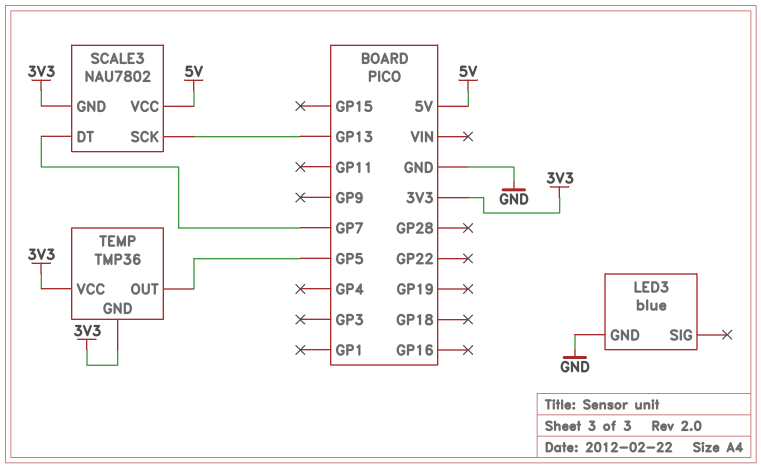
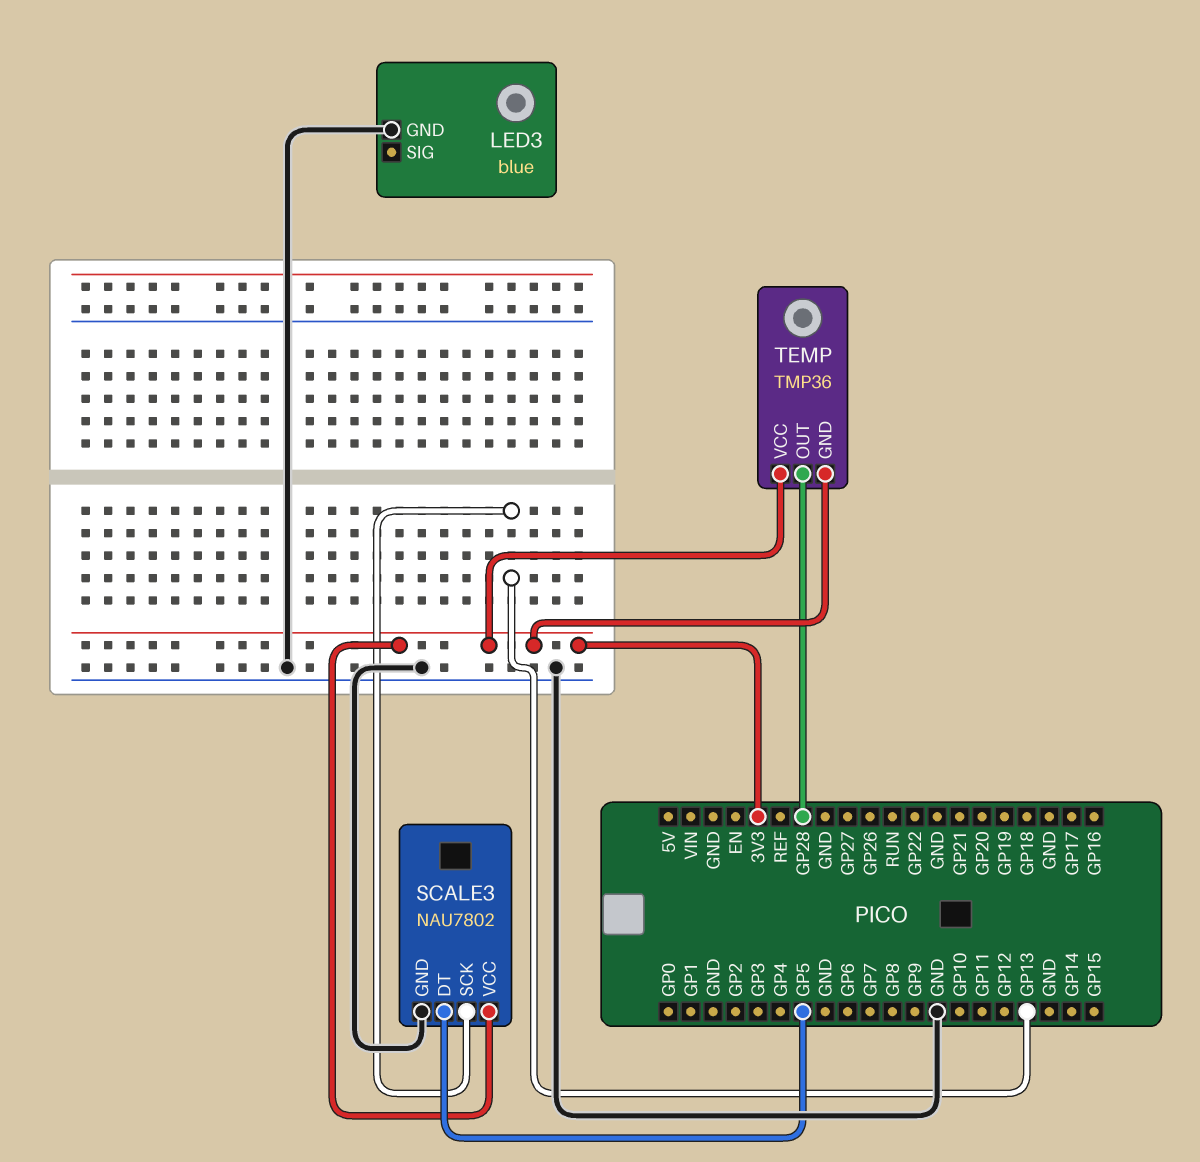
SCALE3 pin DT: GP7 -> GP5
SCALE3 pin GND: 3V3 -> GND
SCALE3 pin VCC: 5V -> 3V3
TEMP pin OUT: GP5 -> GP28

